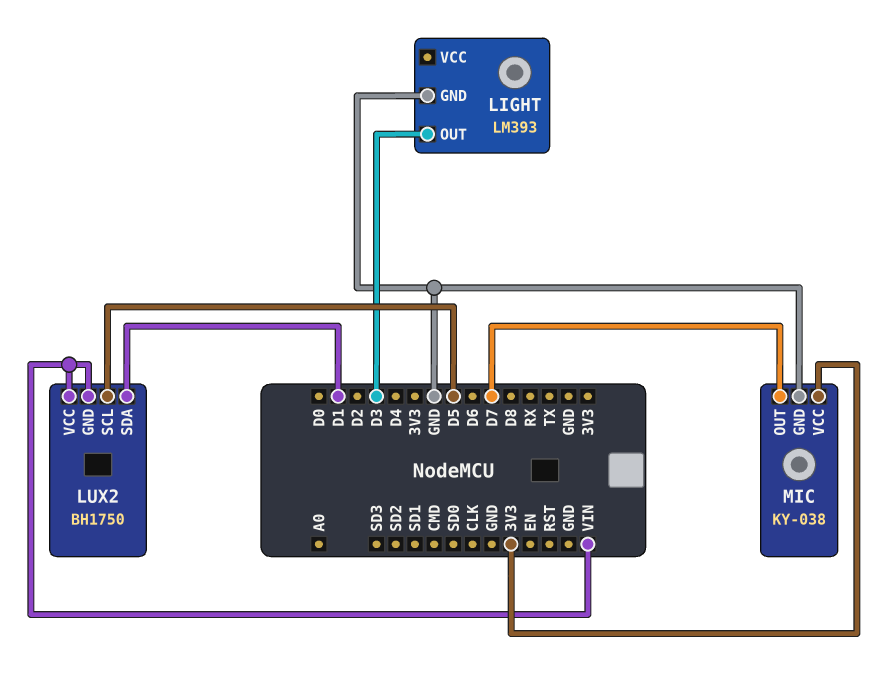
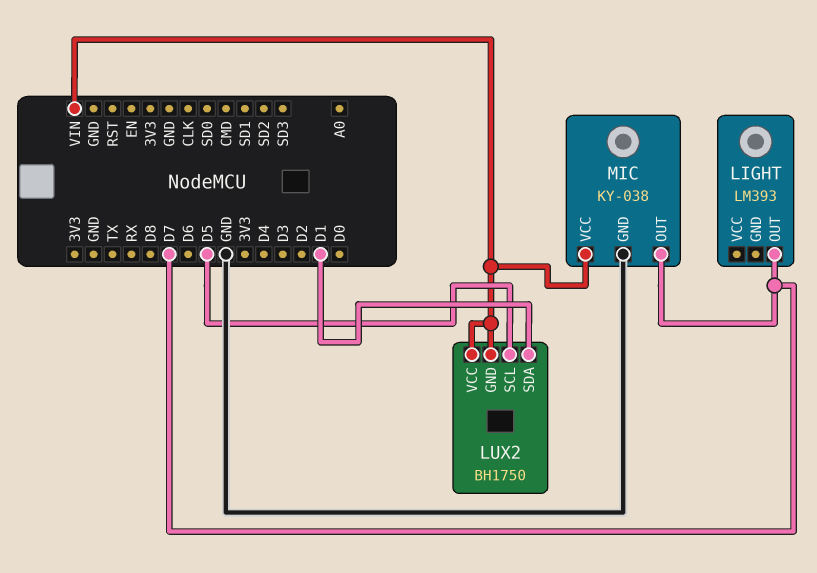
LIGHT pin GND: GND -> none
LIGHT pin OUT: D3 -> D7
MIC pin VCC: 3V3 -> VIN

